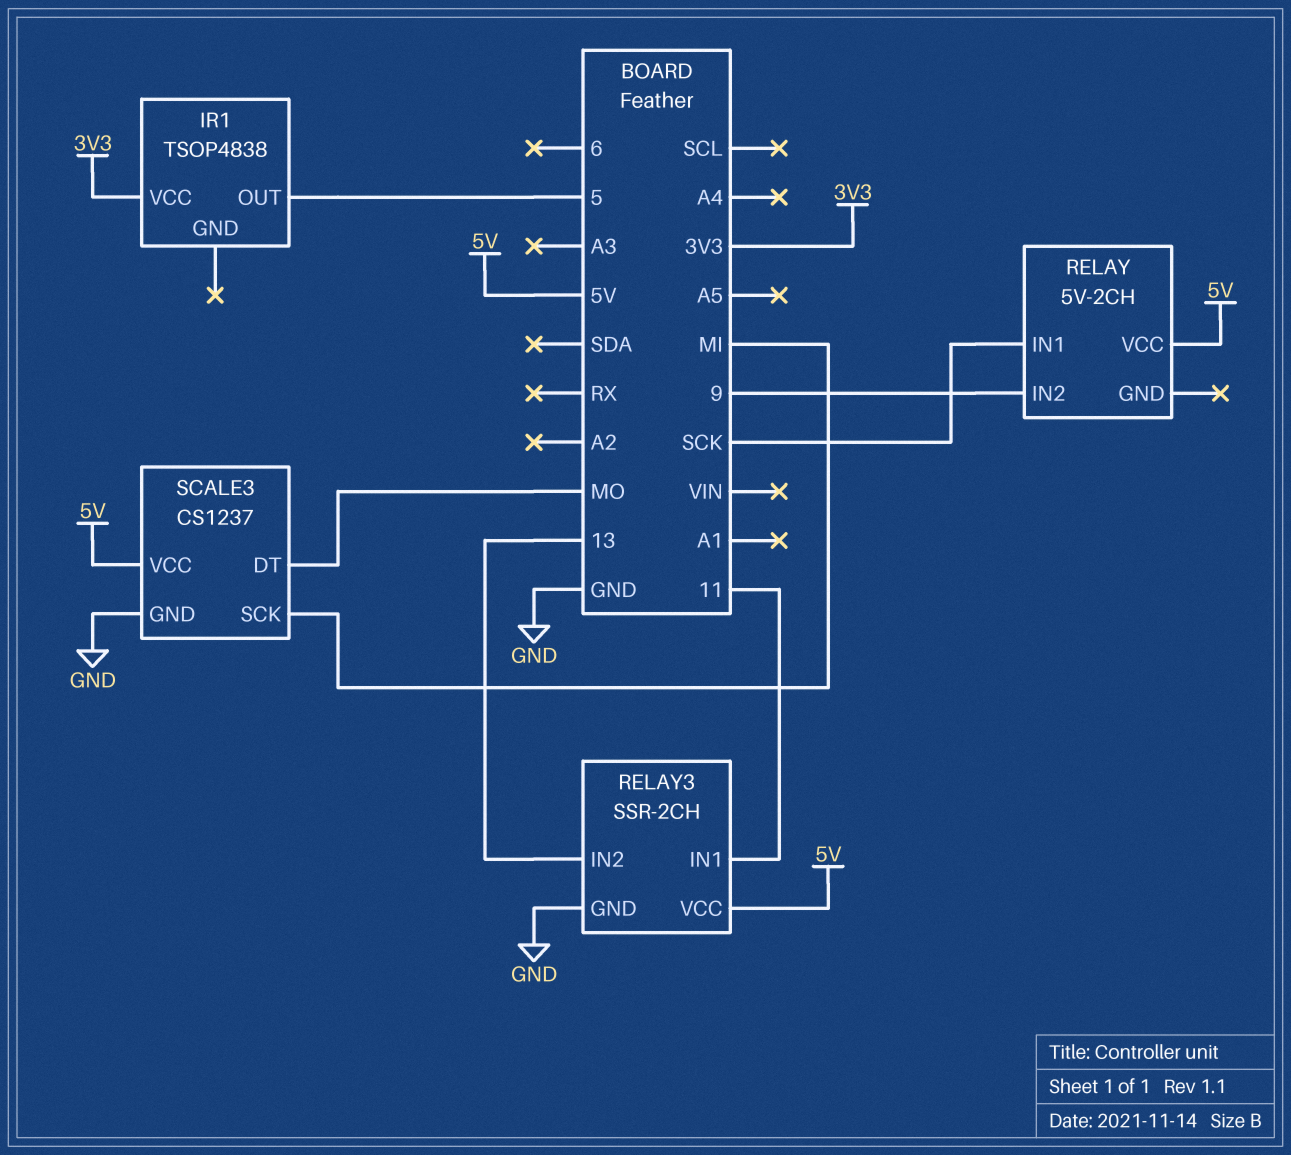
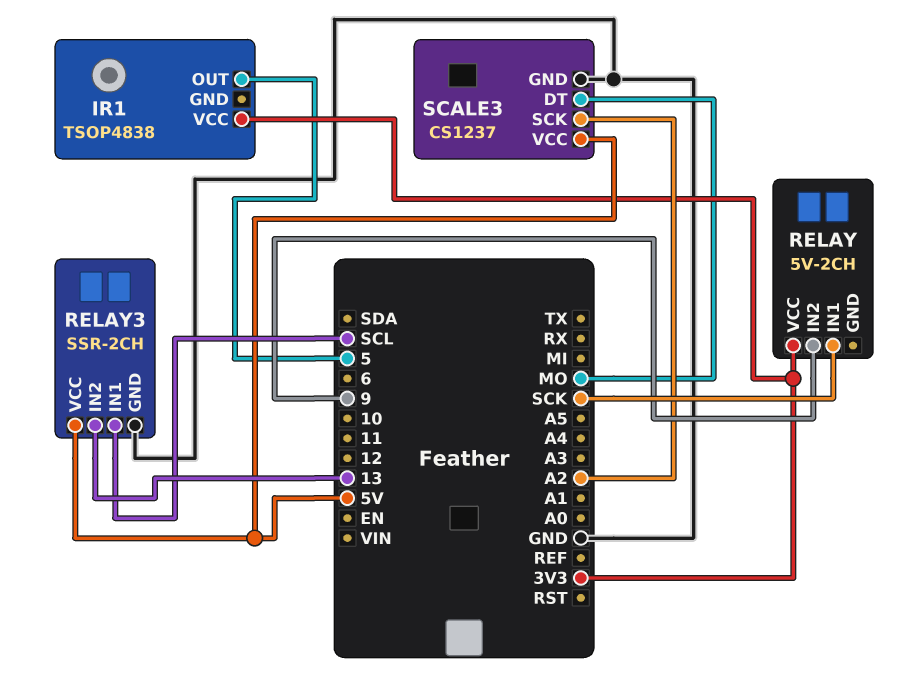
RELAY pin VCC: 5V -> 3V3
RELAY3 pin IN1: 11 -> SCL
SCALE3 pin SCK: MI -> A2

